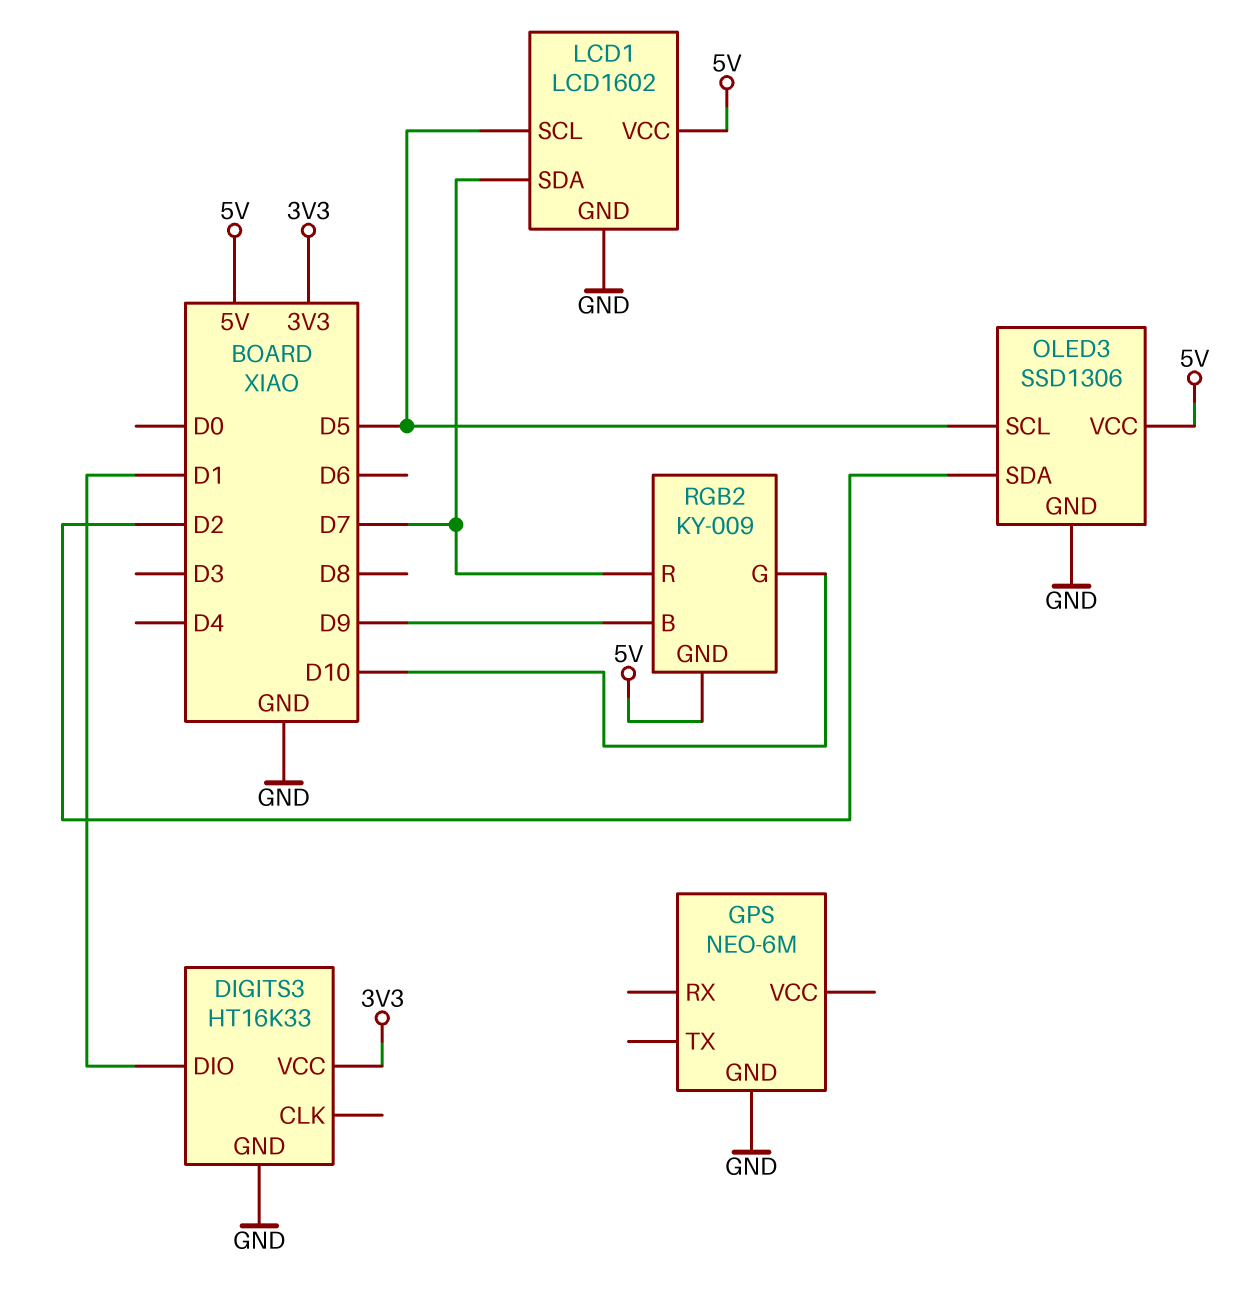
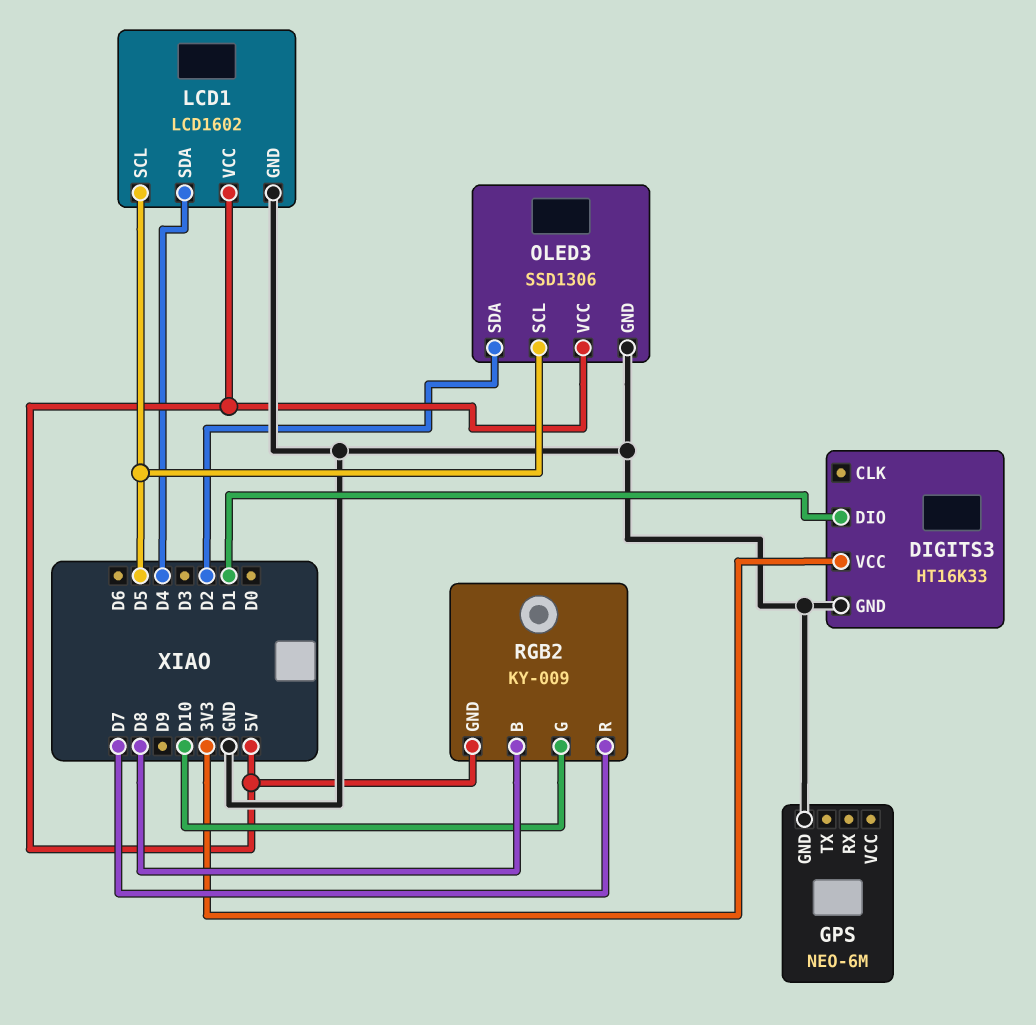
LCD1 pin SDA: D7 -> D4
RGB2 pin B: D9 -> D8

